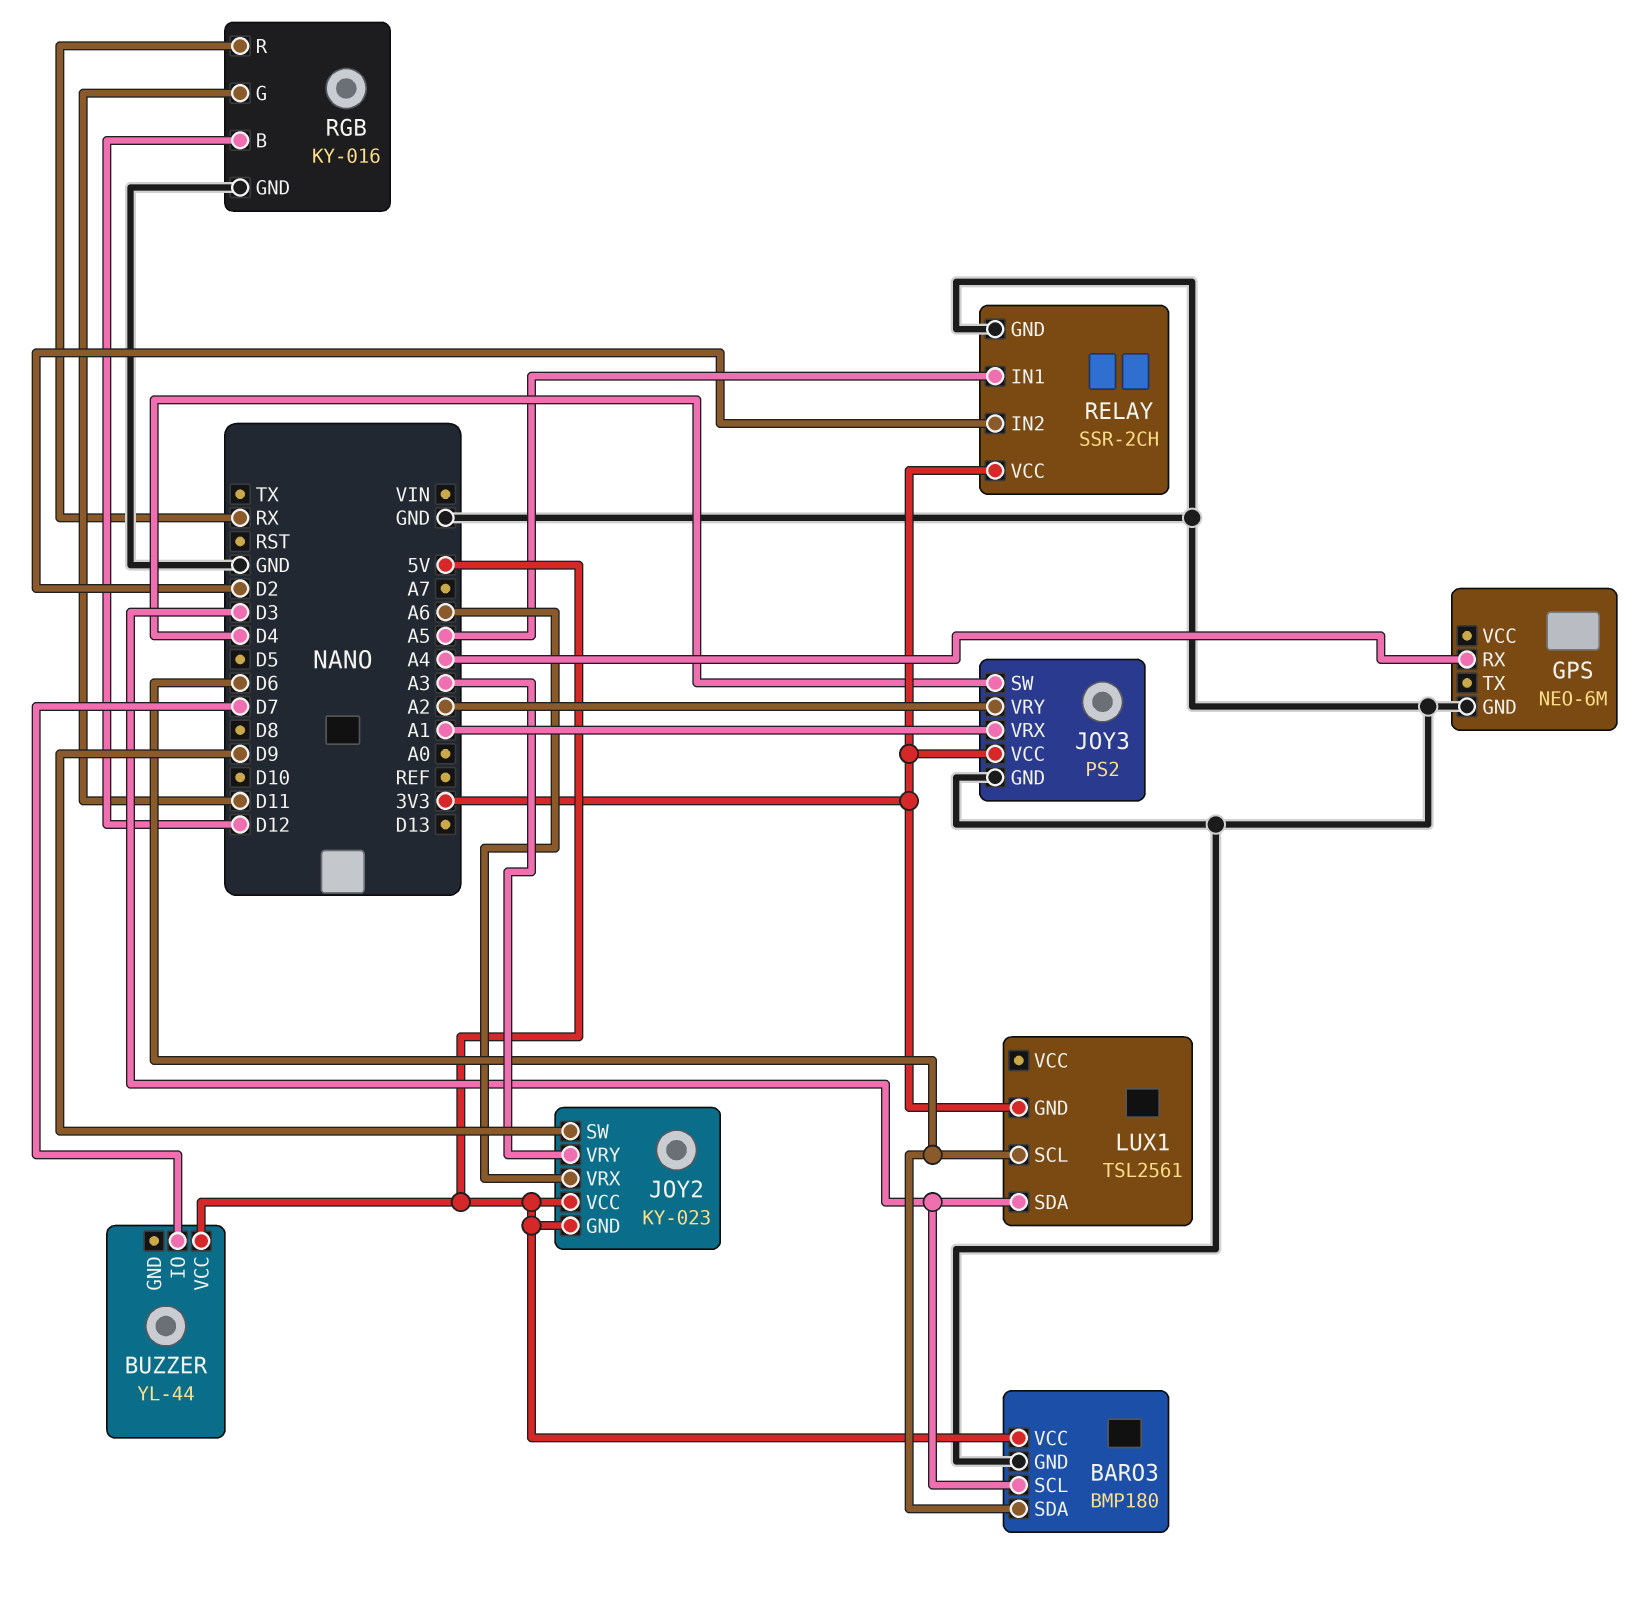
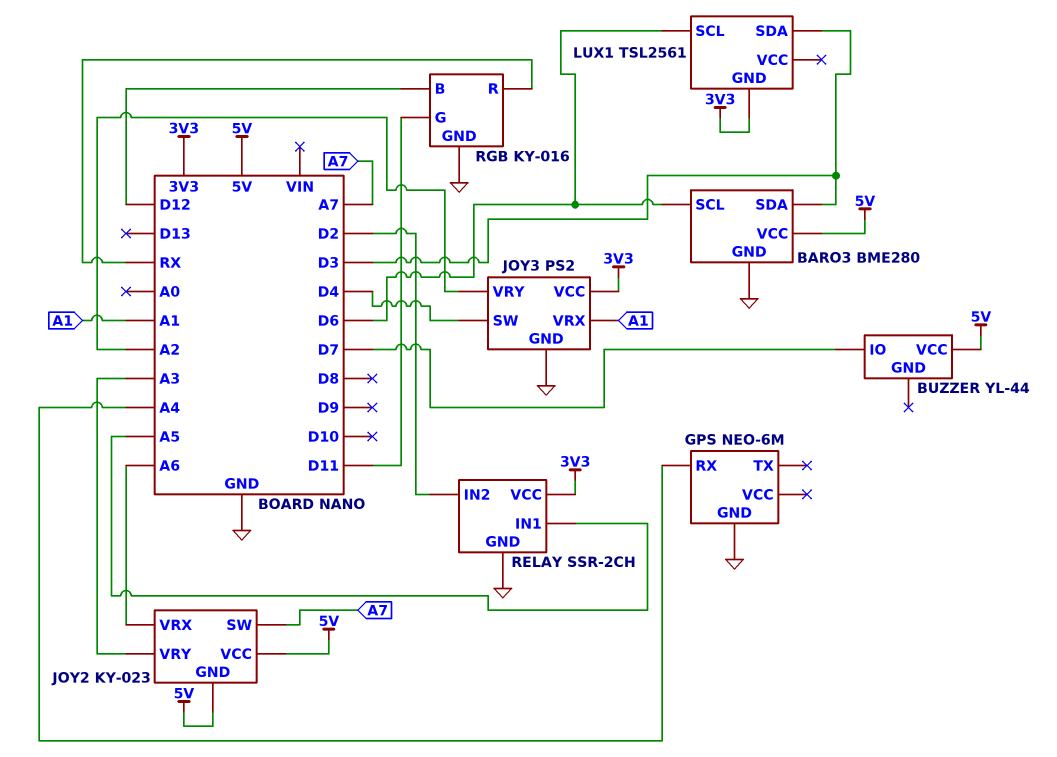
BARO3: BMP180 -> BME280
BARO3 pin SCL: D3 -> D6
BARO3 pin SDA: D6 -> D3
JOY2 pin SW: D9 -> A7

